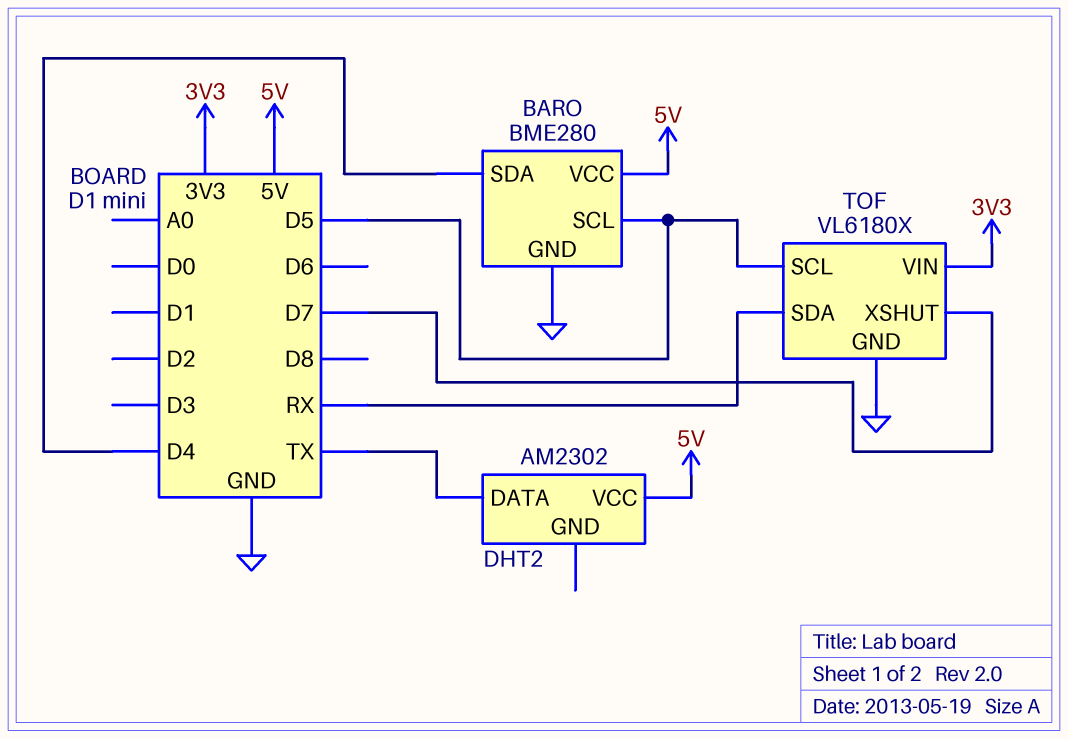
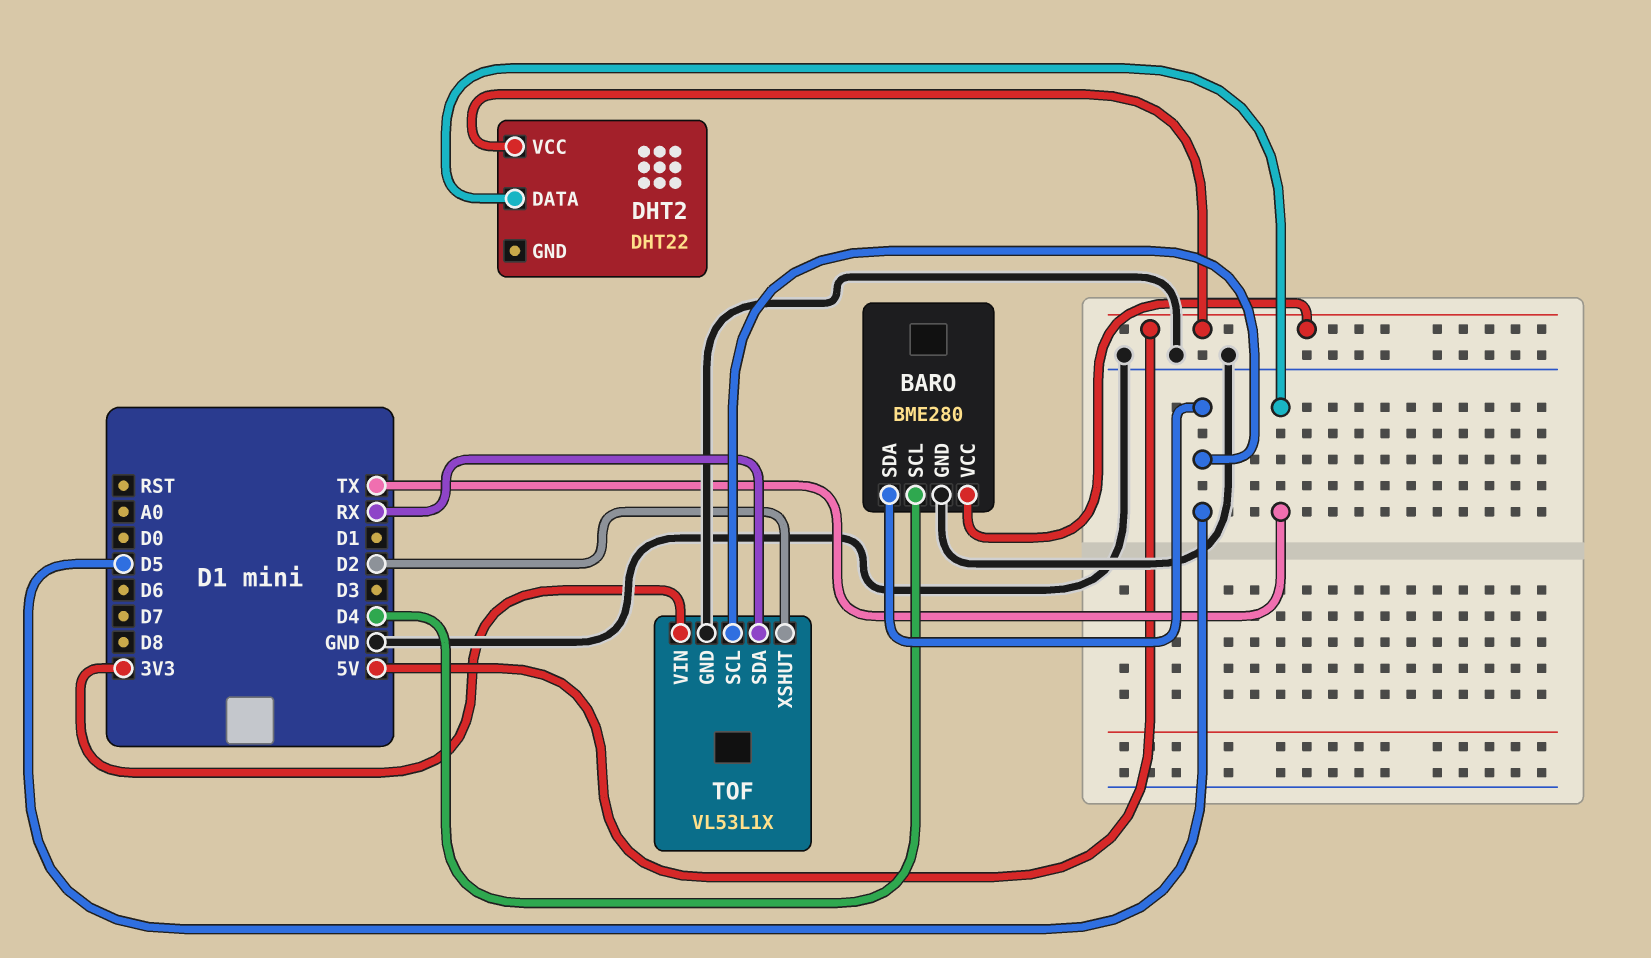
BARO pin SCL: D5 -> D4
BARO pin SDA: D4 -> D5
DHT2: AM2302 -> DHT22
TOF: VL6180X -> VL53L1X
TOF pin XSHUT: D7 -> D2

